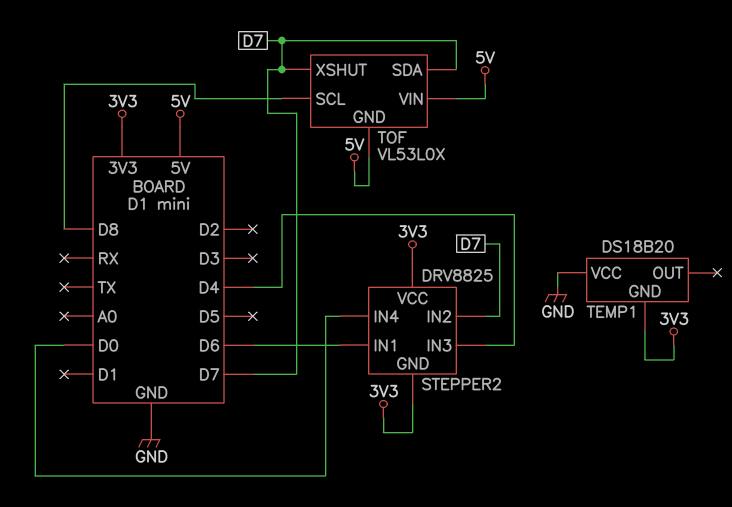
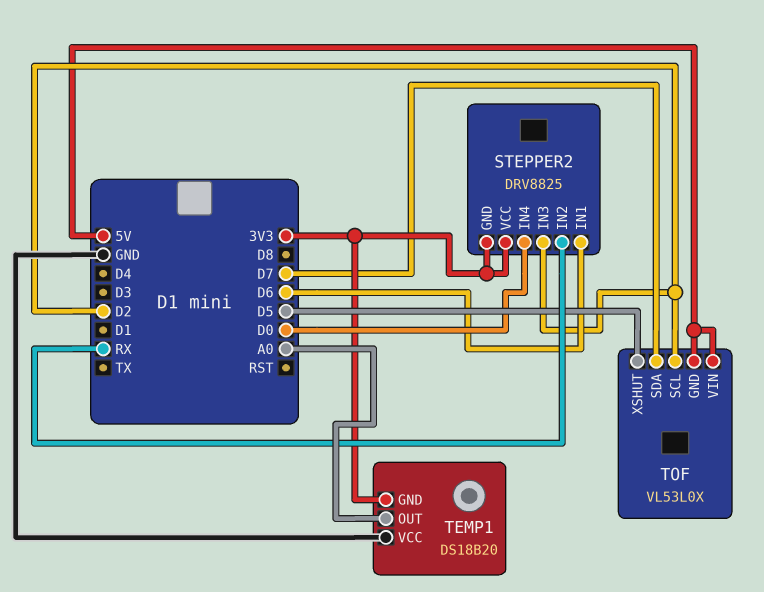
STEPPER2 pin IN2: D7 -> RX
STEPPER2 pin IN3: D4 -> D2
TEMP1 pin OUT: none -> A0
TOF pin SCL: D8 -> D2
TOF pin XSHUT: D7 -> D5

